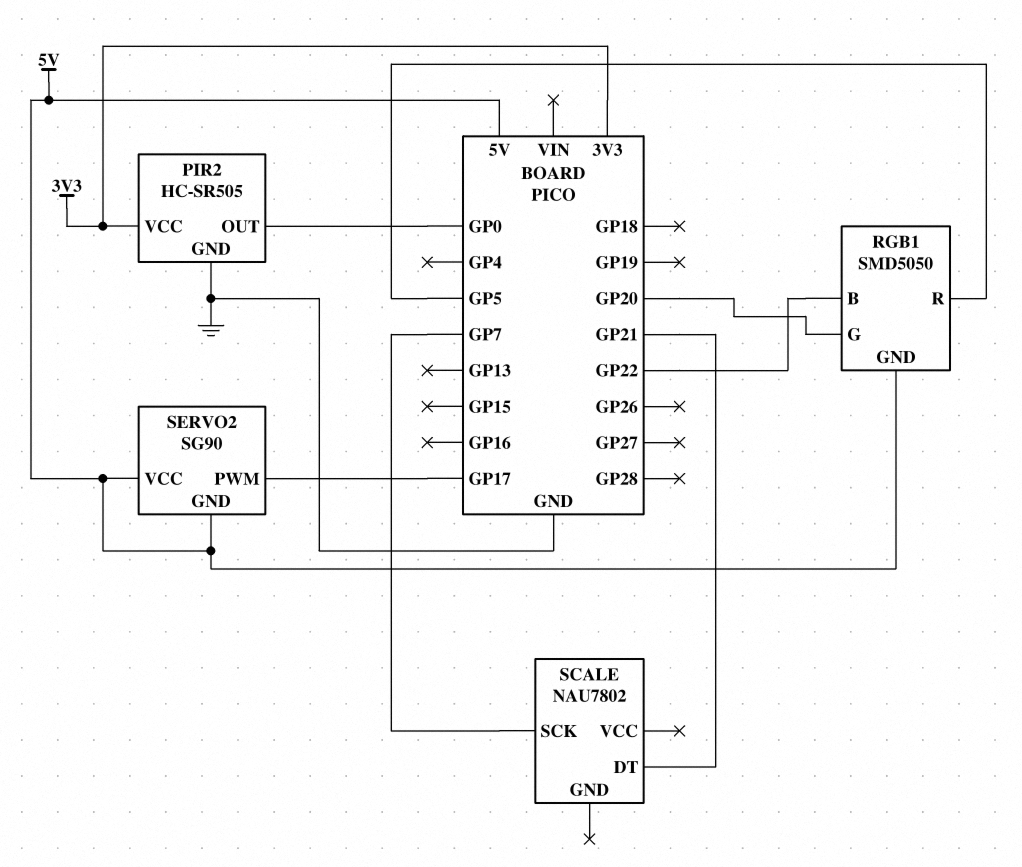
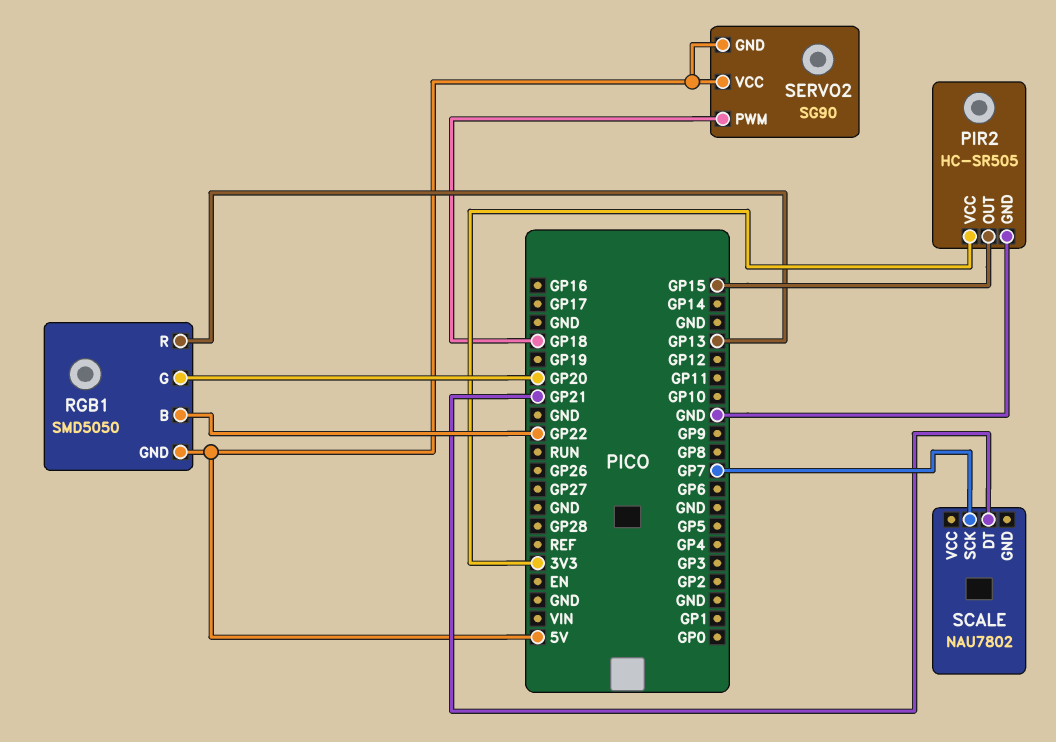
PIR2 pin OUT: GP0 -> GP15
RGB1 pin R: GP5 -> GP13
SERVO2 pin PWM: GP17 -> GP18

